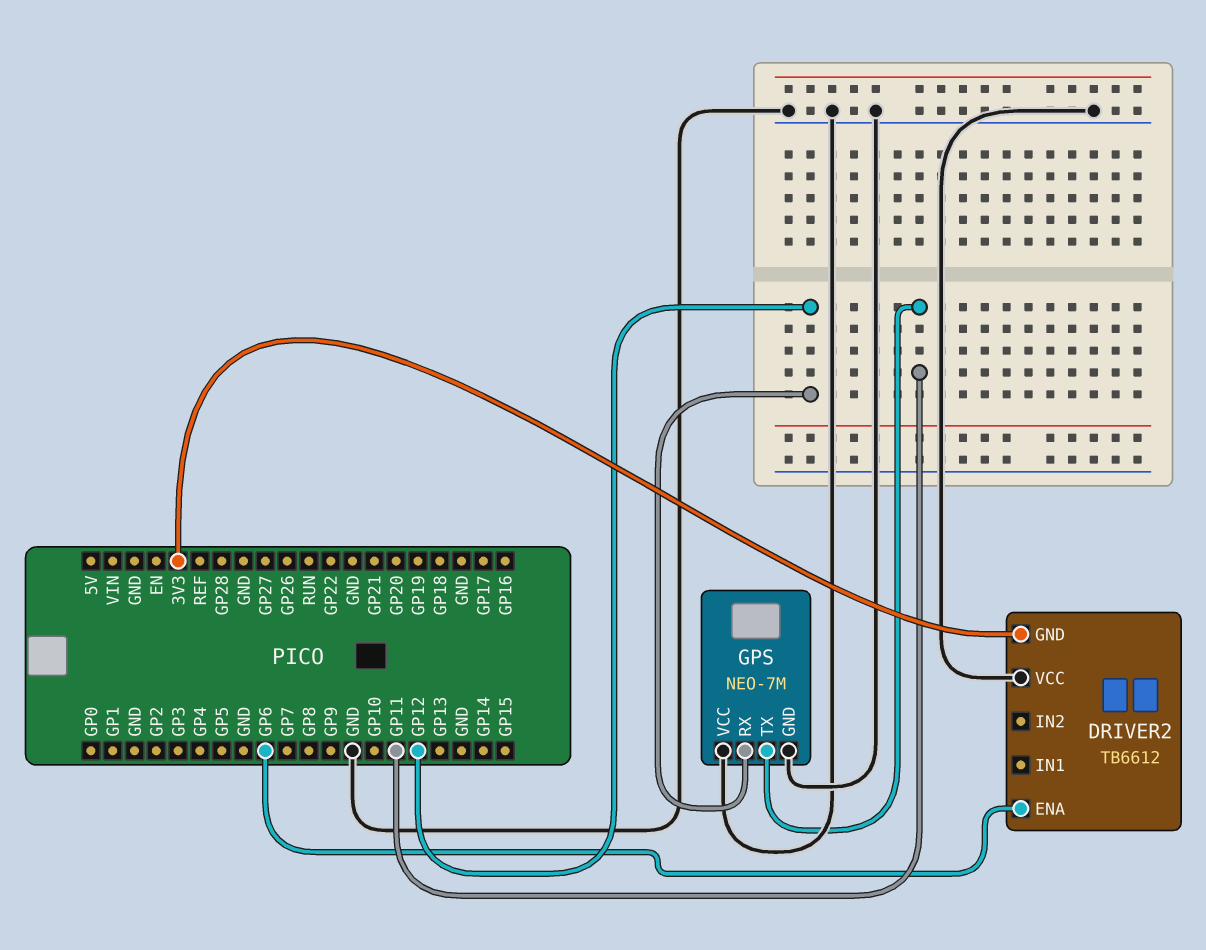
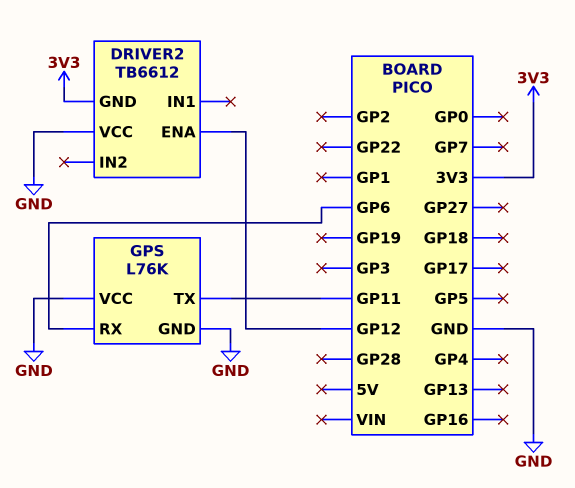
DRIVER2 pin ENA: GP6 -> GP12
GPS: NEO-7M -> L76K
GPS pin RX: GP12 -> GP6

